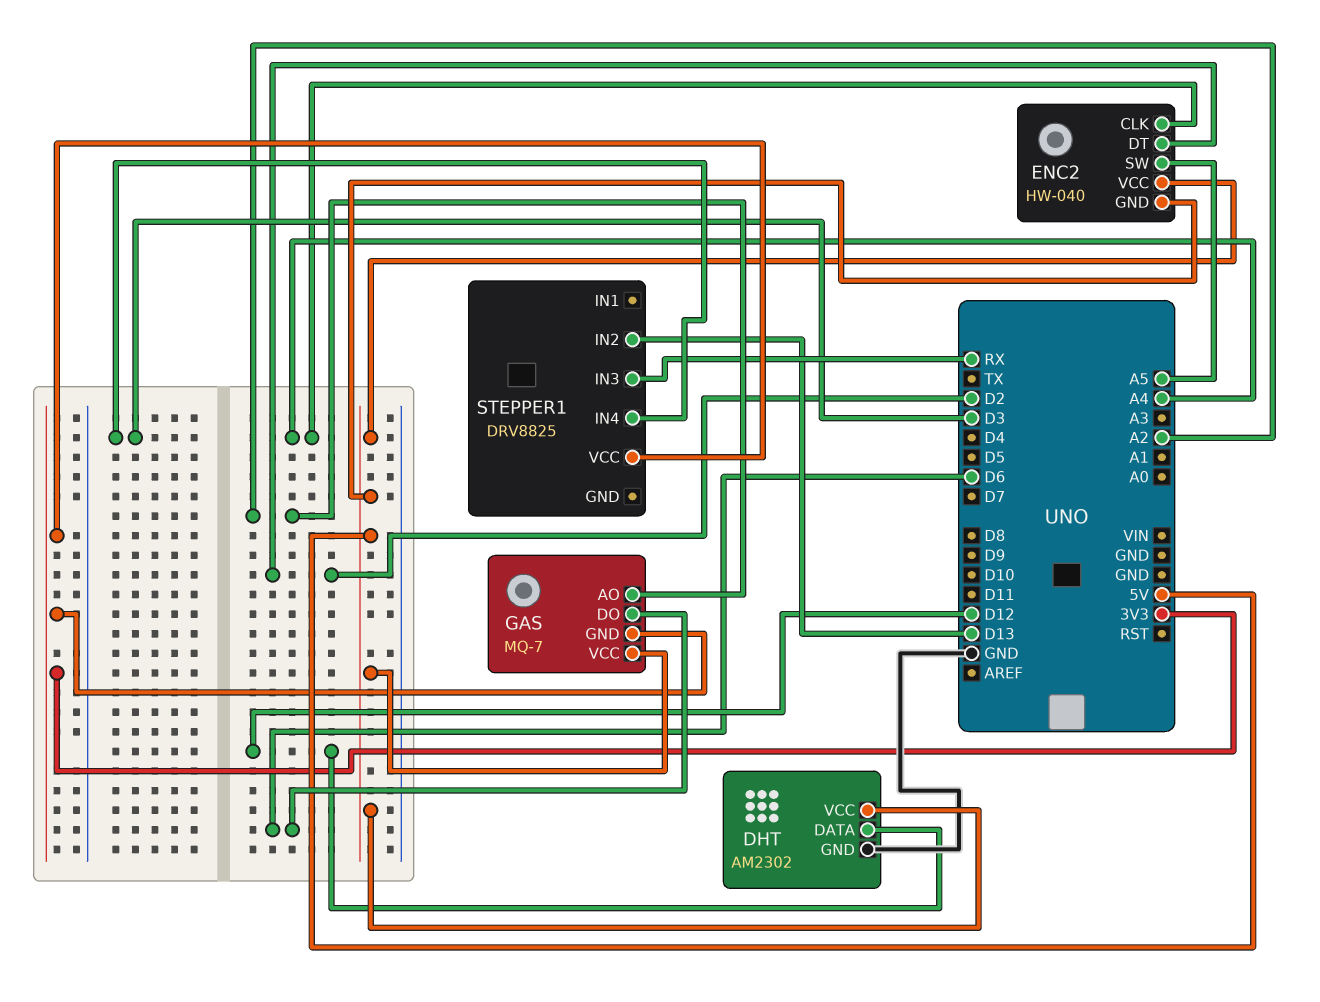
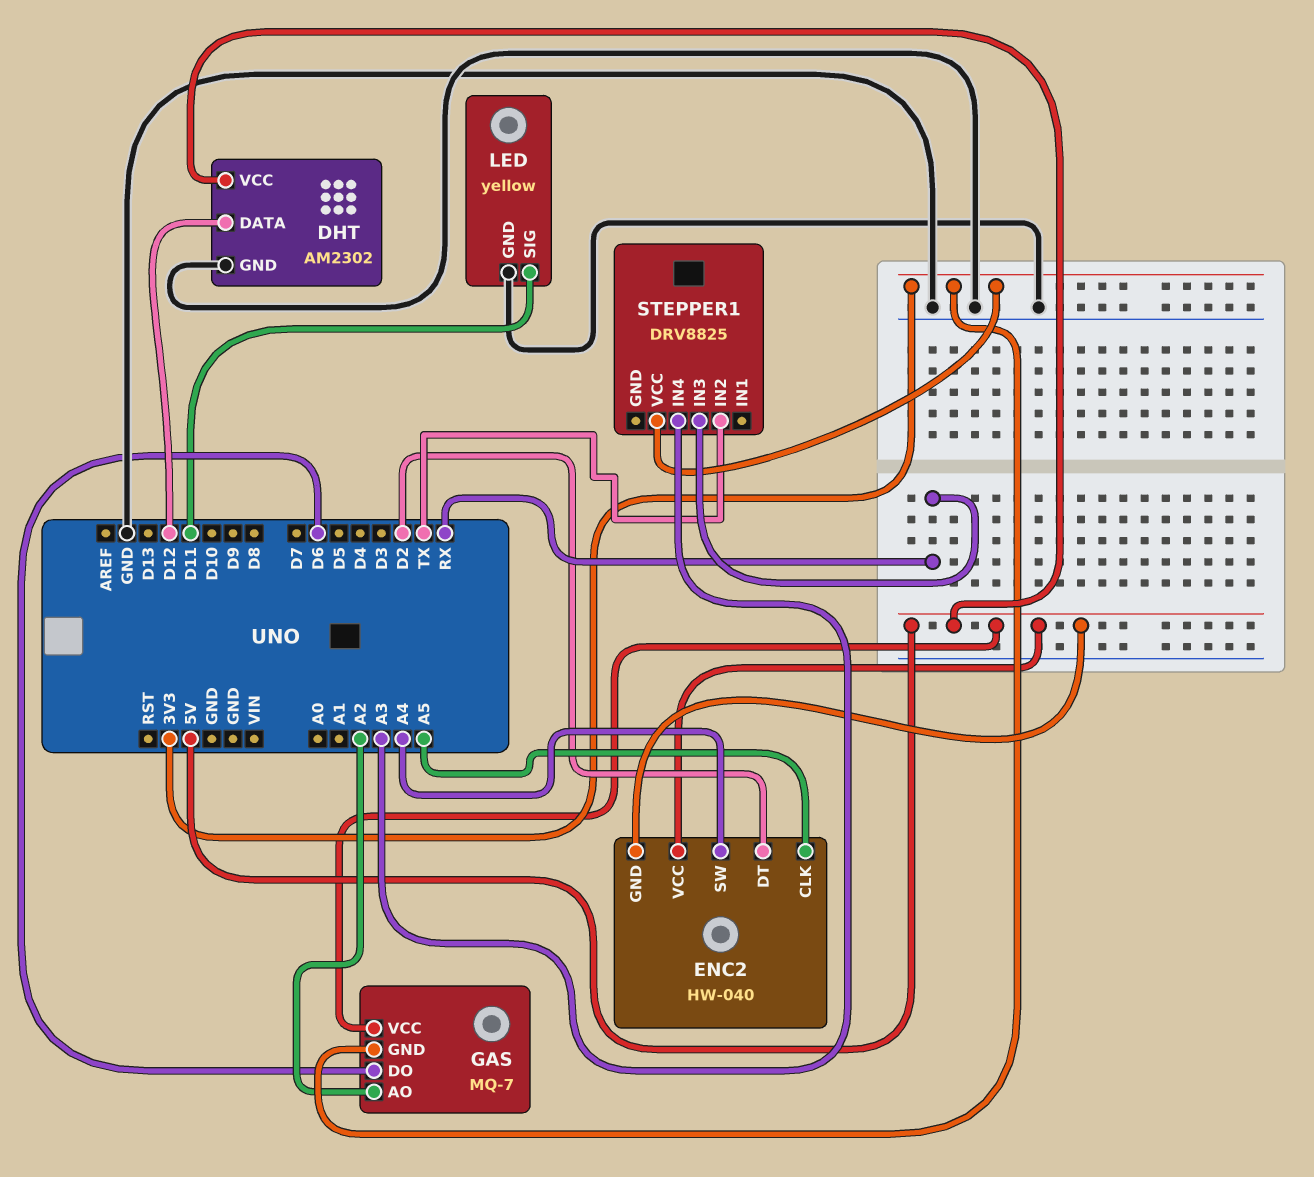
ENC2 pin CLK: A4 -> A5
ENC2 pin SW: A5 -> A4
LED: none -> yellow
LED pin GND: none -> GND
LED pin SIG: none -> D11
STEPPER1 pin IN2: D13 -> TX
STEPPER1 pin IN4: D3 -> A3

